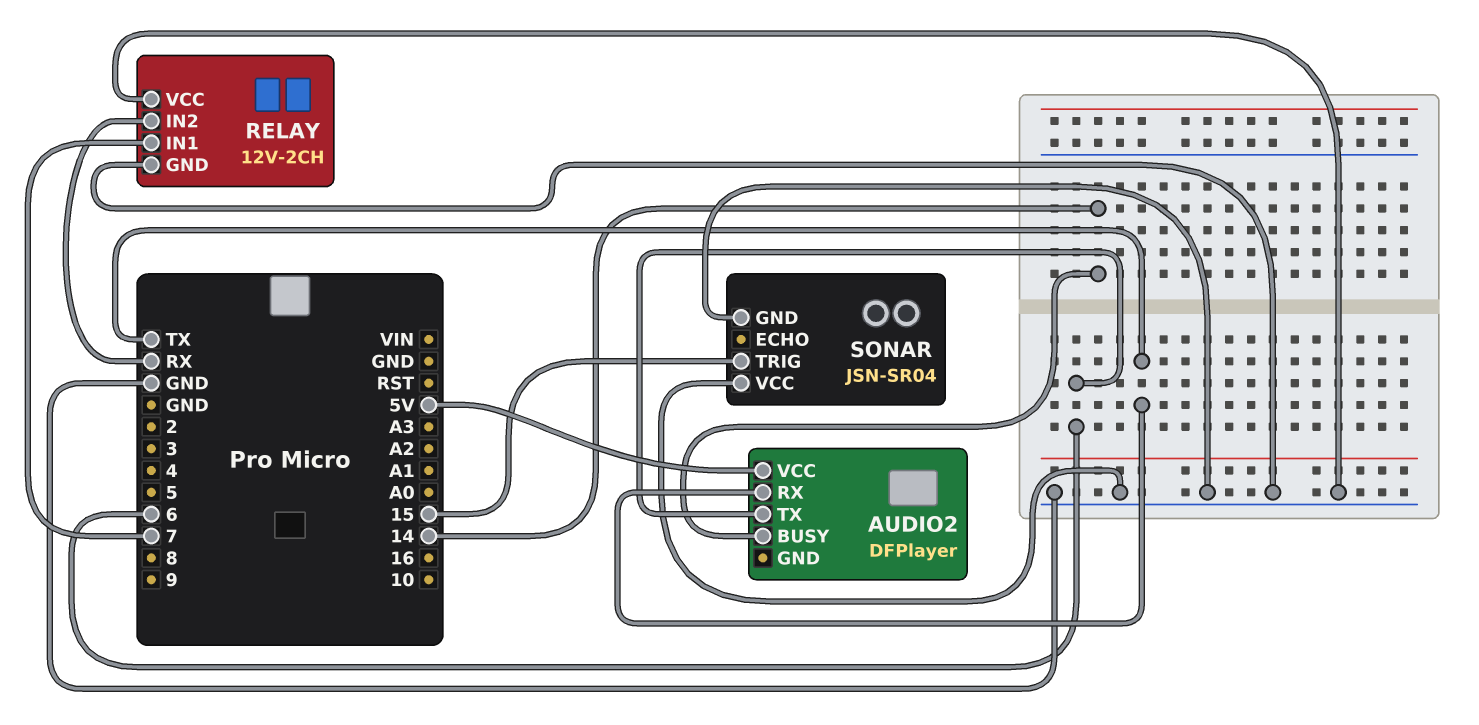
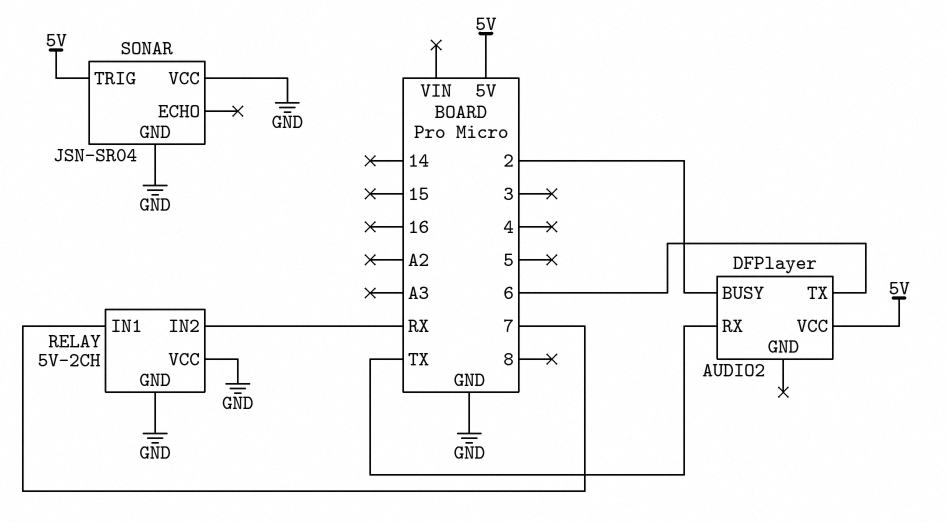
AUDIO2 pin BUSY: 14 -> 2
RELAY: 12V-2CH -> 5V-2CH
SONAR pin TRIG: 15 -> 5V

